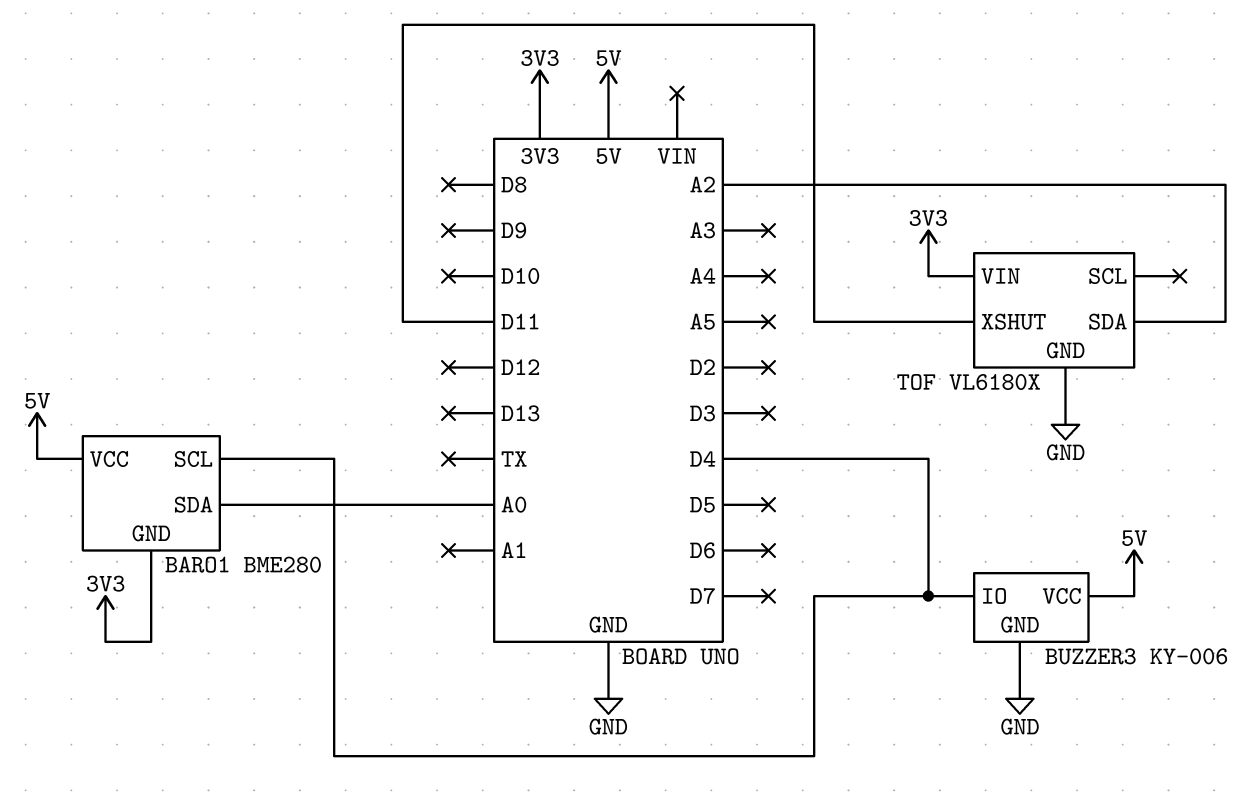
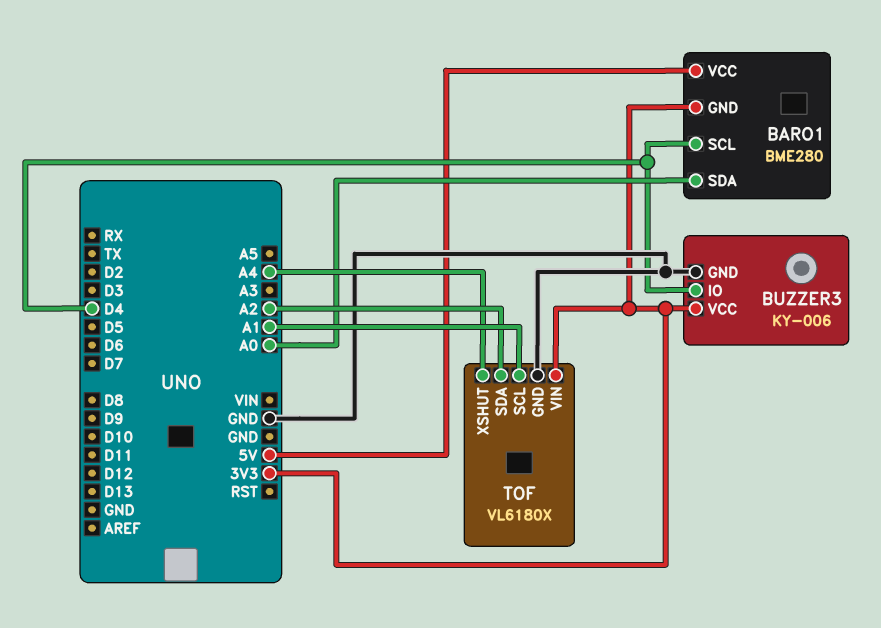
BUZZER3 pin VCC: 5V -> 3V3
TOF pin SCL: none -> A1
TOF pin XSHUT: D11 -> A4

